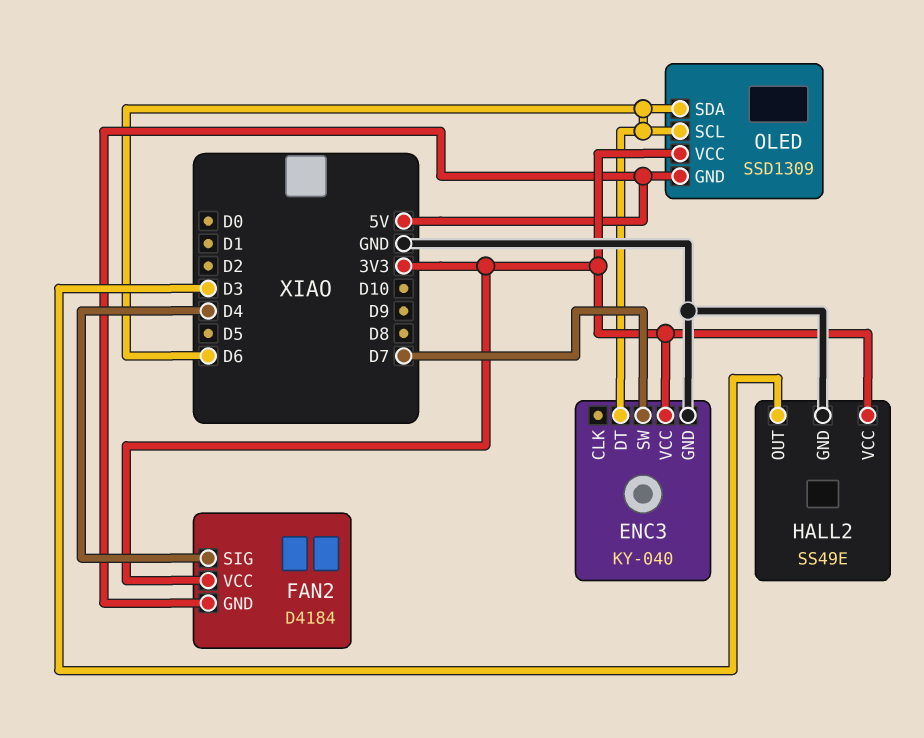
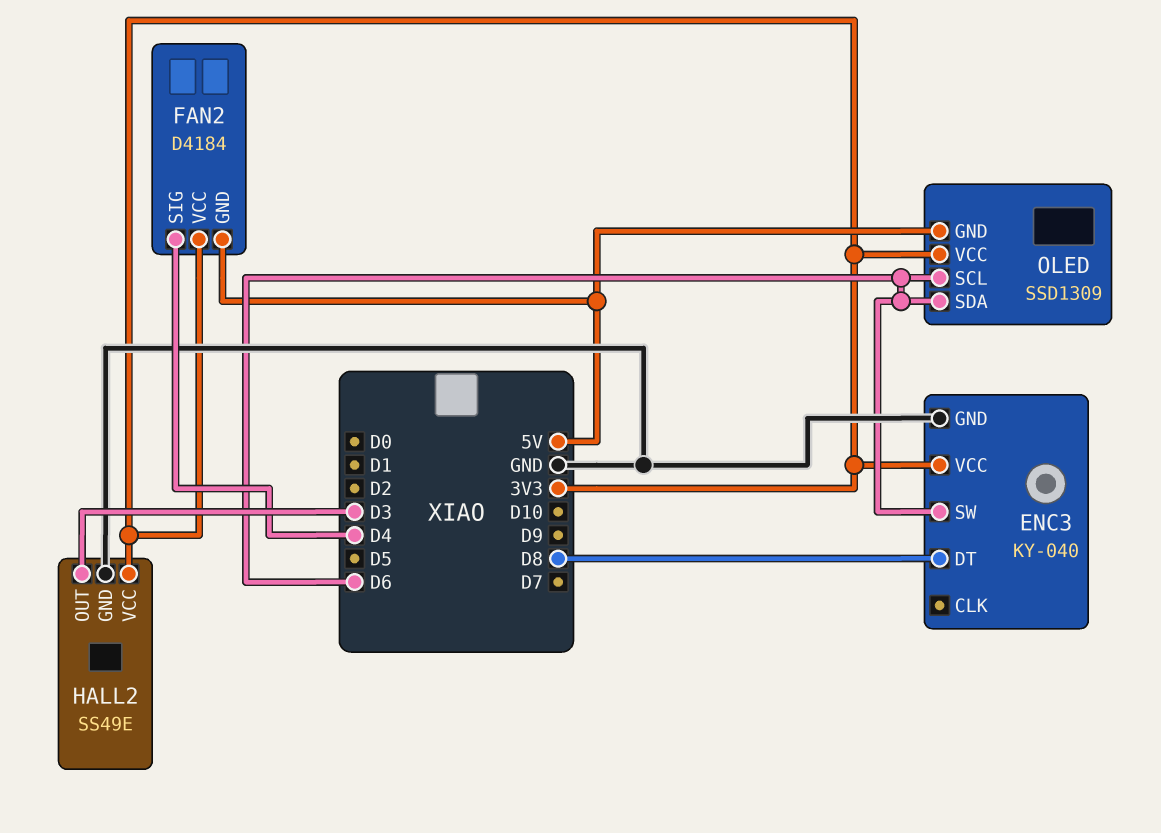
ENC3 pin DT: D6 -> D8
ENC3 pin SW: D7 -> D6

